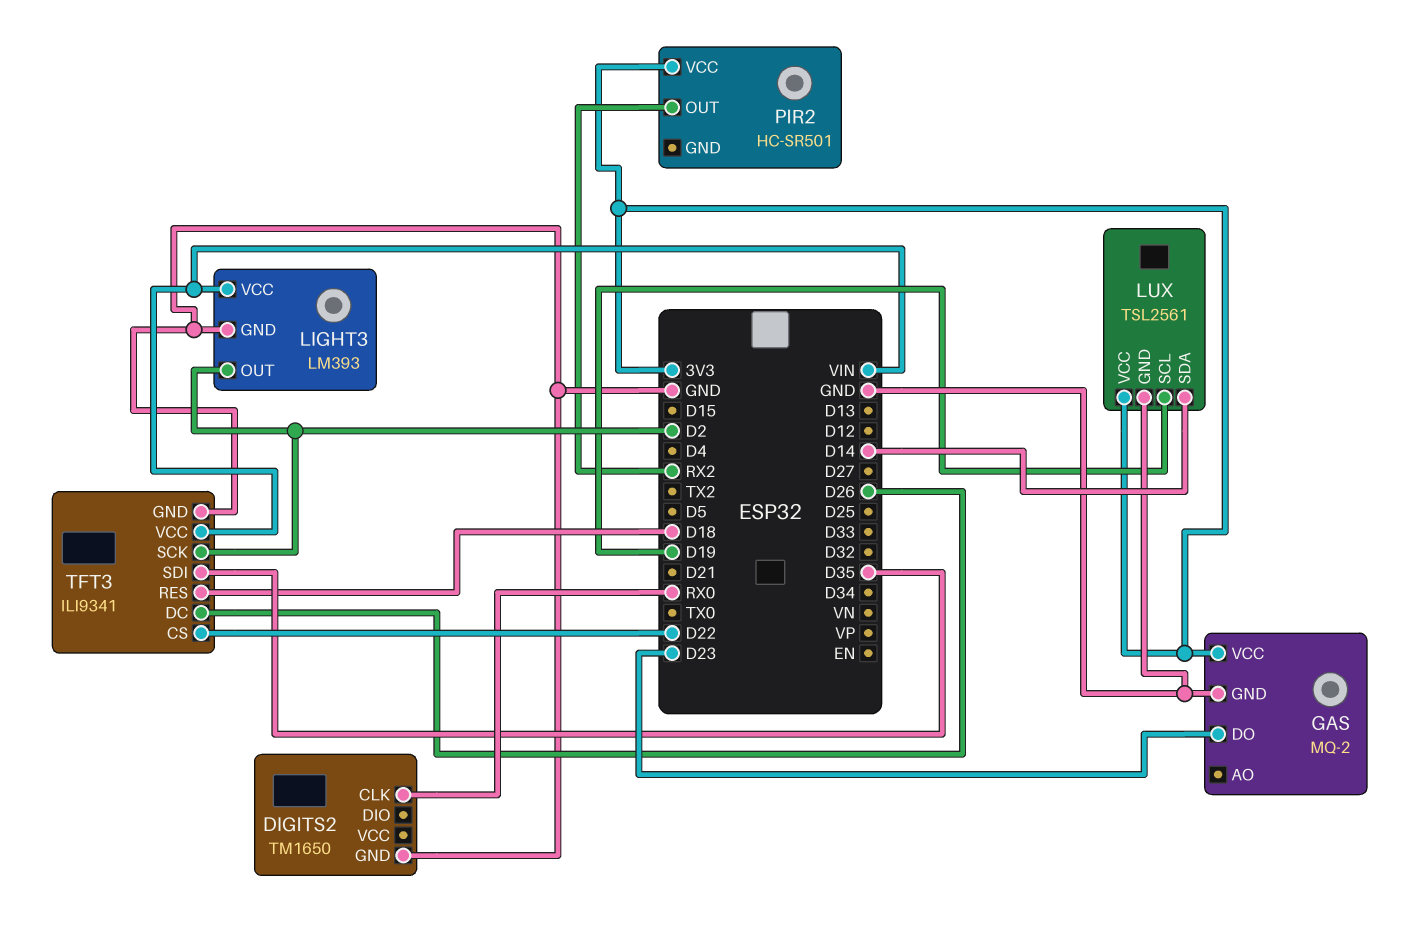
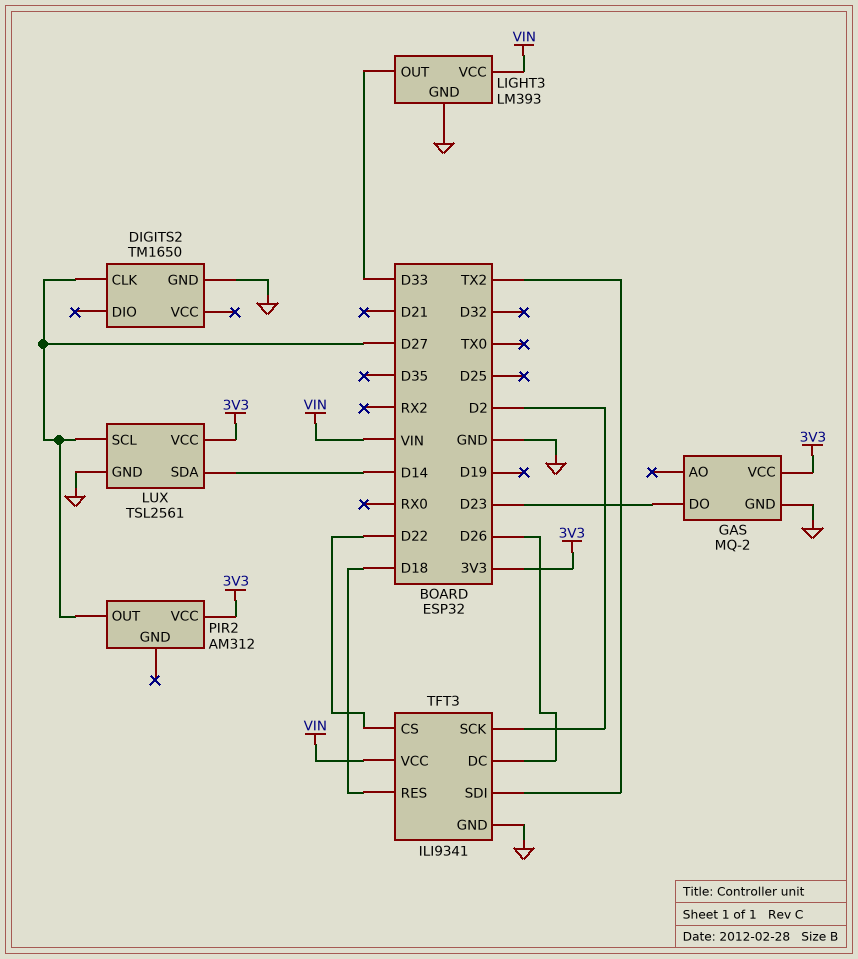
DIGITS2 pin CLK: RX0 -> D27
LIGHT3 pin OUT: D2 -> D33
LUX pin SCL: D19 -> D27
PIR2: HC-SR501 -> AM312
PIR2 pin OUT: RX2 -> D27
TFT3 pin SDI: D35 -> TX2

